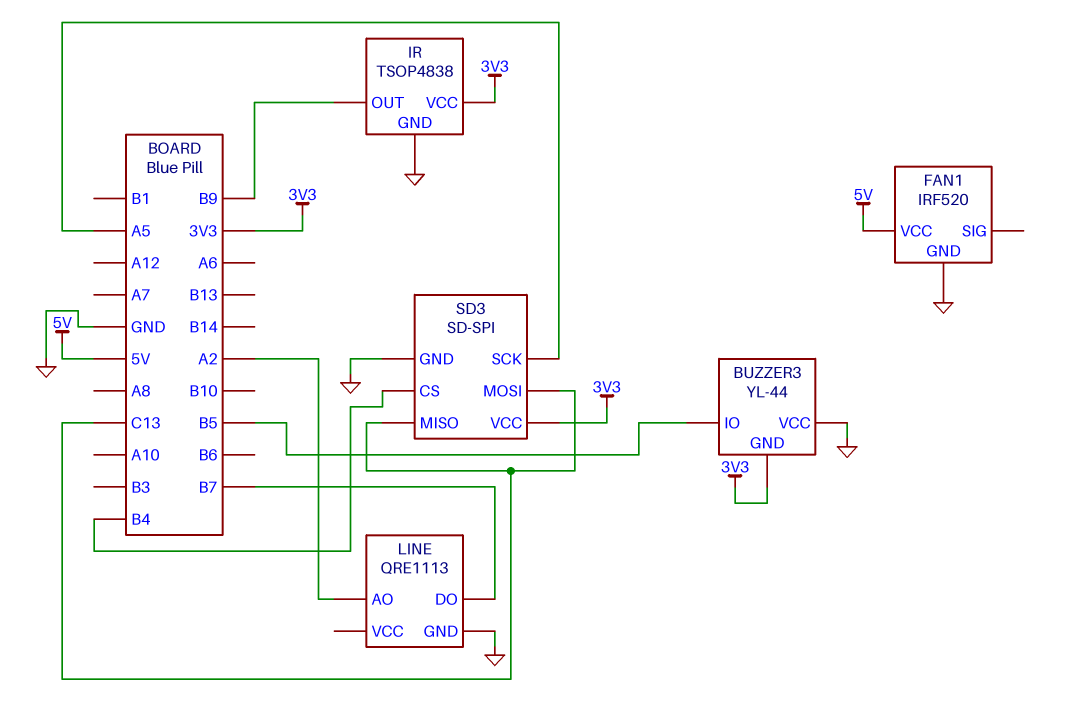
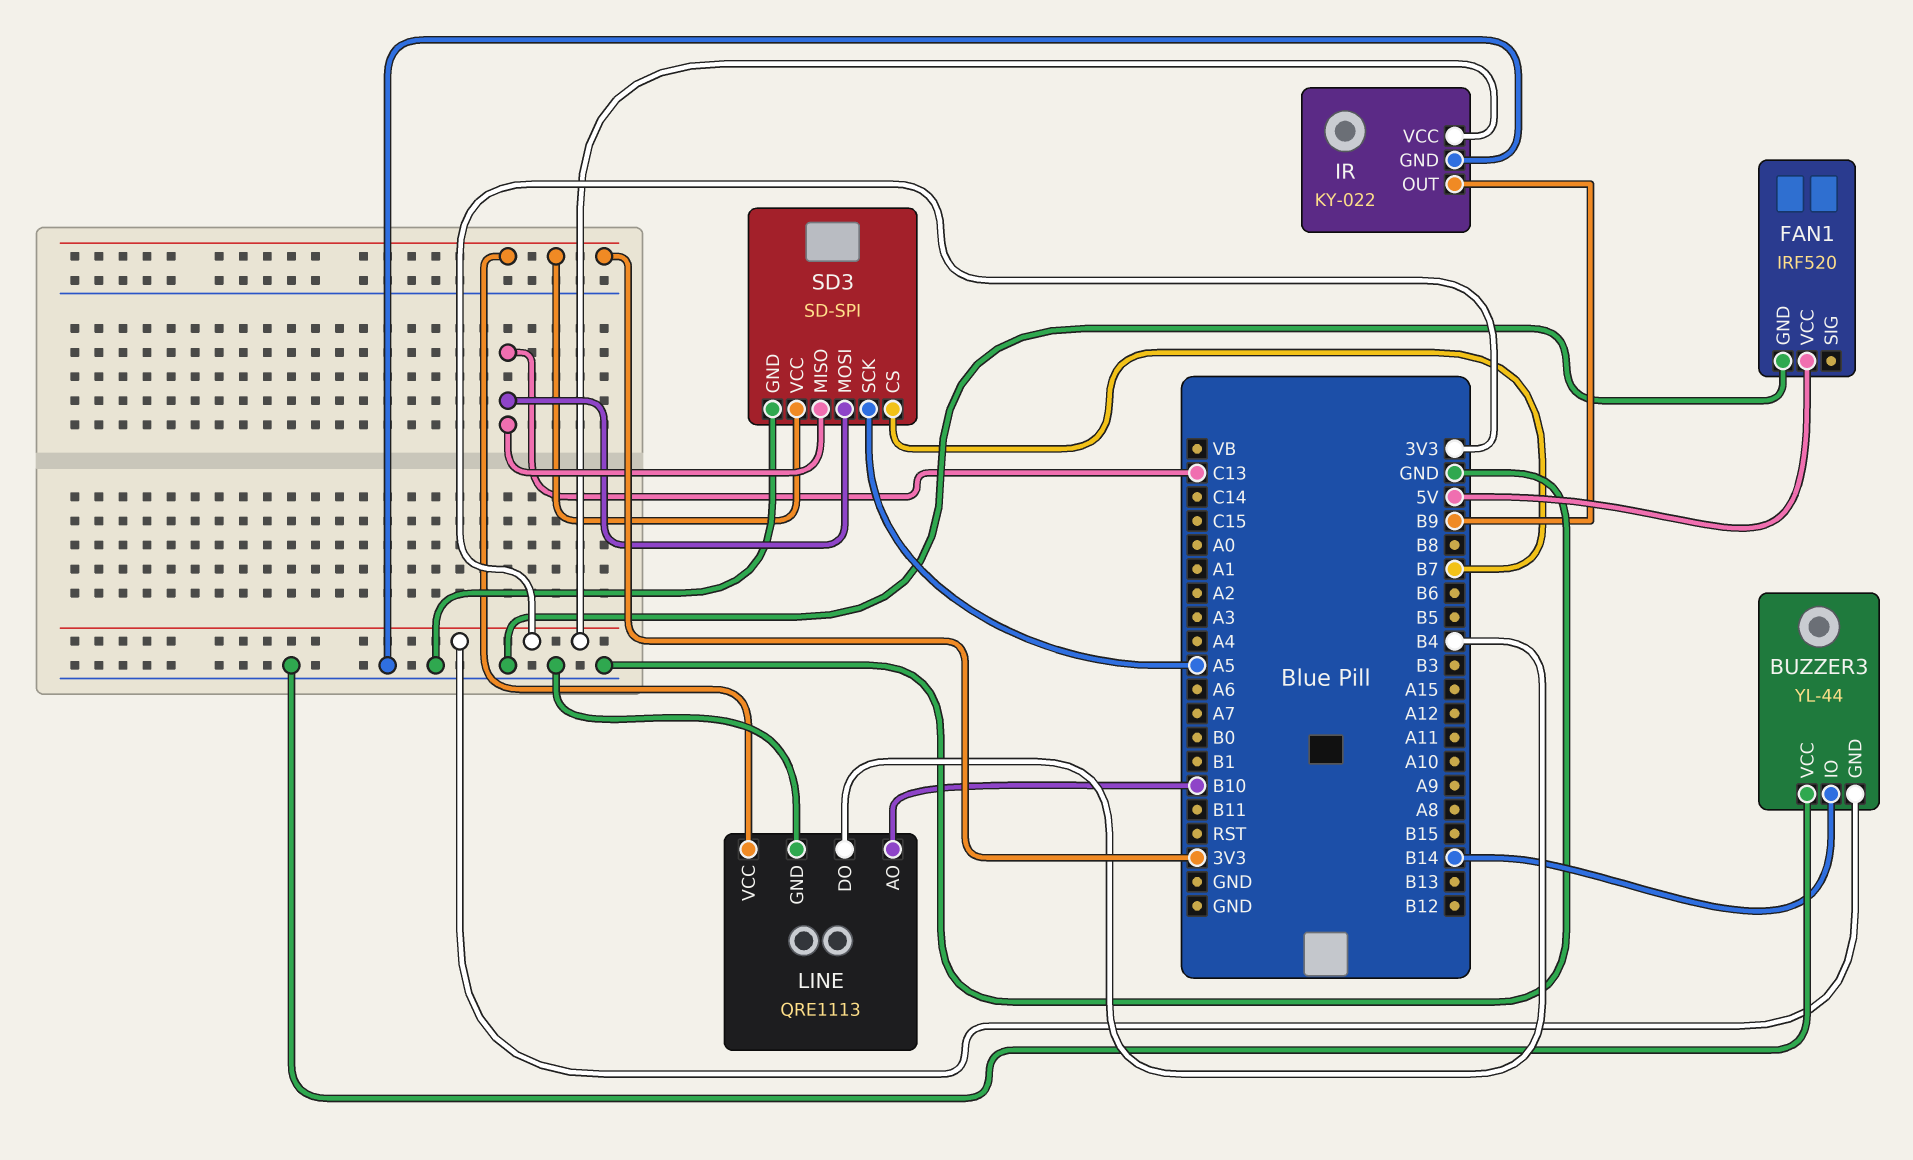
BUZZER3 pin IO: B5 -> B14
IR: TSOP4838 -> KY-022
LINE pin AO: A2 -> B10
LINE pin DO: B7 -> B4
LINE pin VCC: none -> 3V3
SD3 pin CS: B4 -> B7

